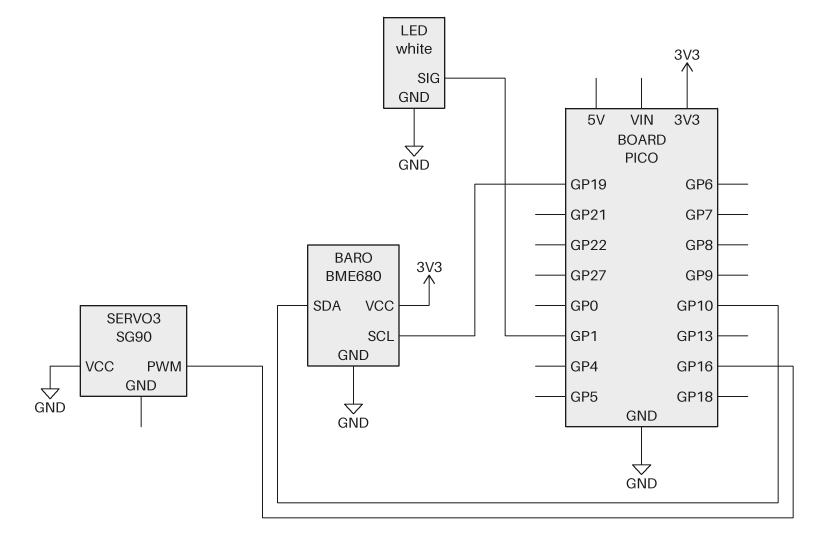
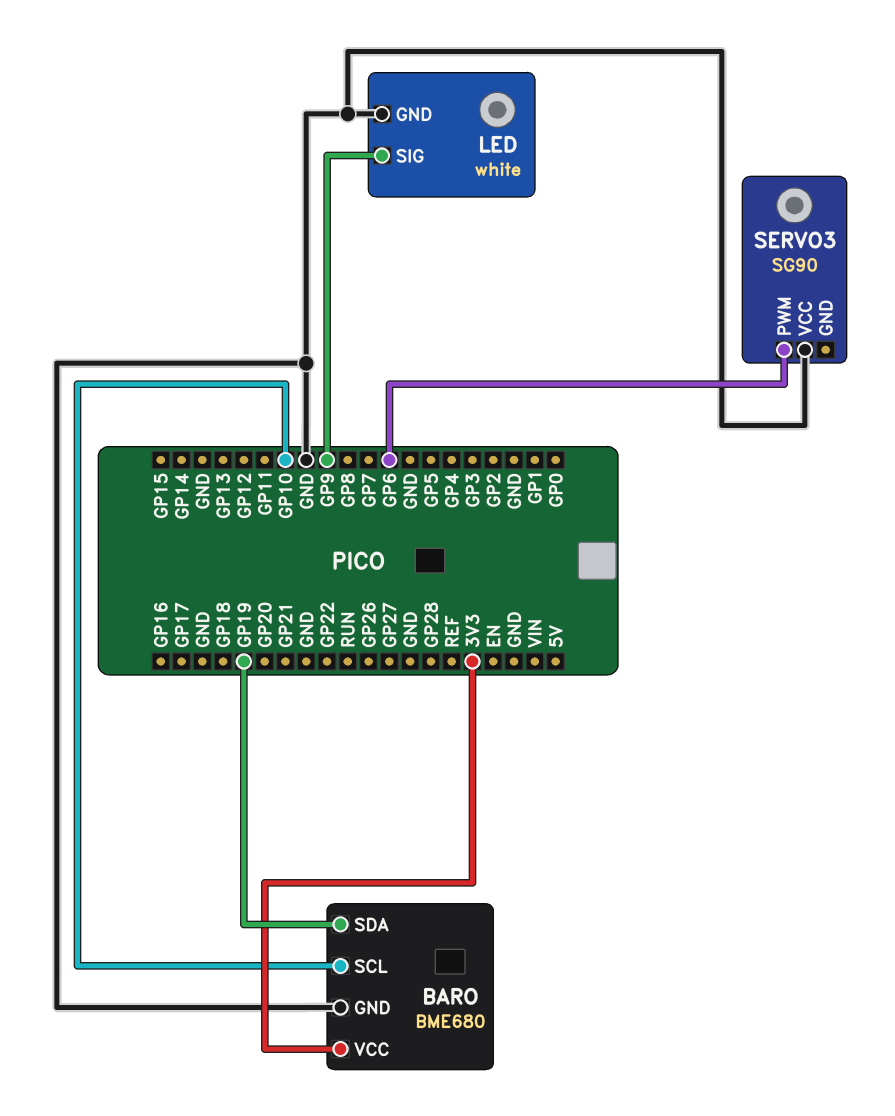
BARO pin SCL: GP19 -> GP10
BARO pin SDA: GP10 -> GP19
LED pin SIG: GP1 -> GP9
SERVO3 pin PWM: GP16 -> GP6

